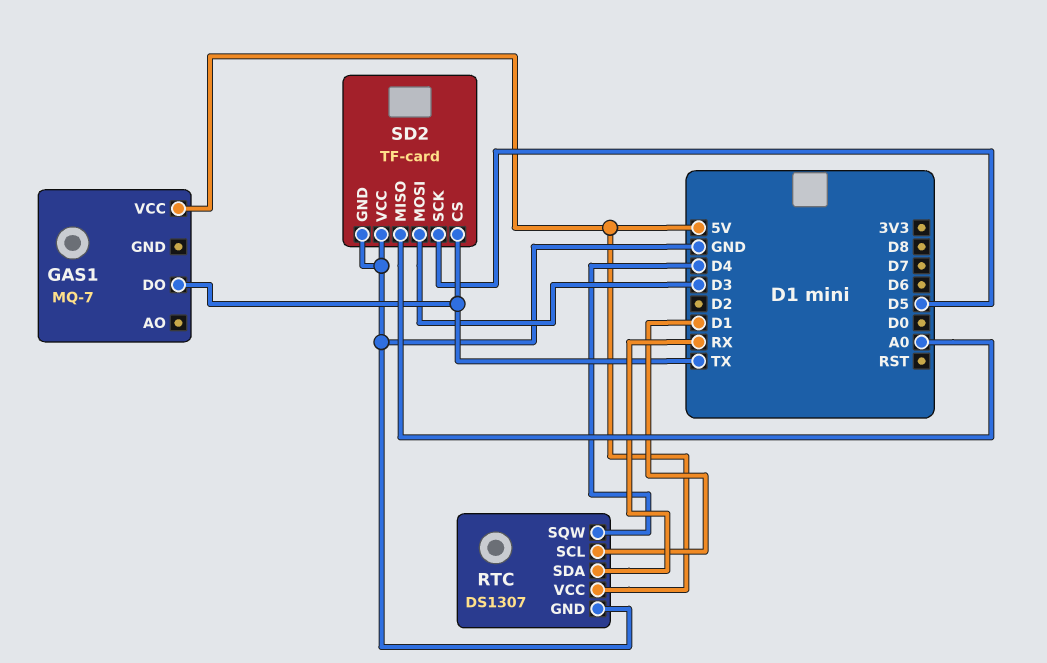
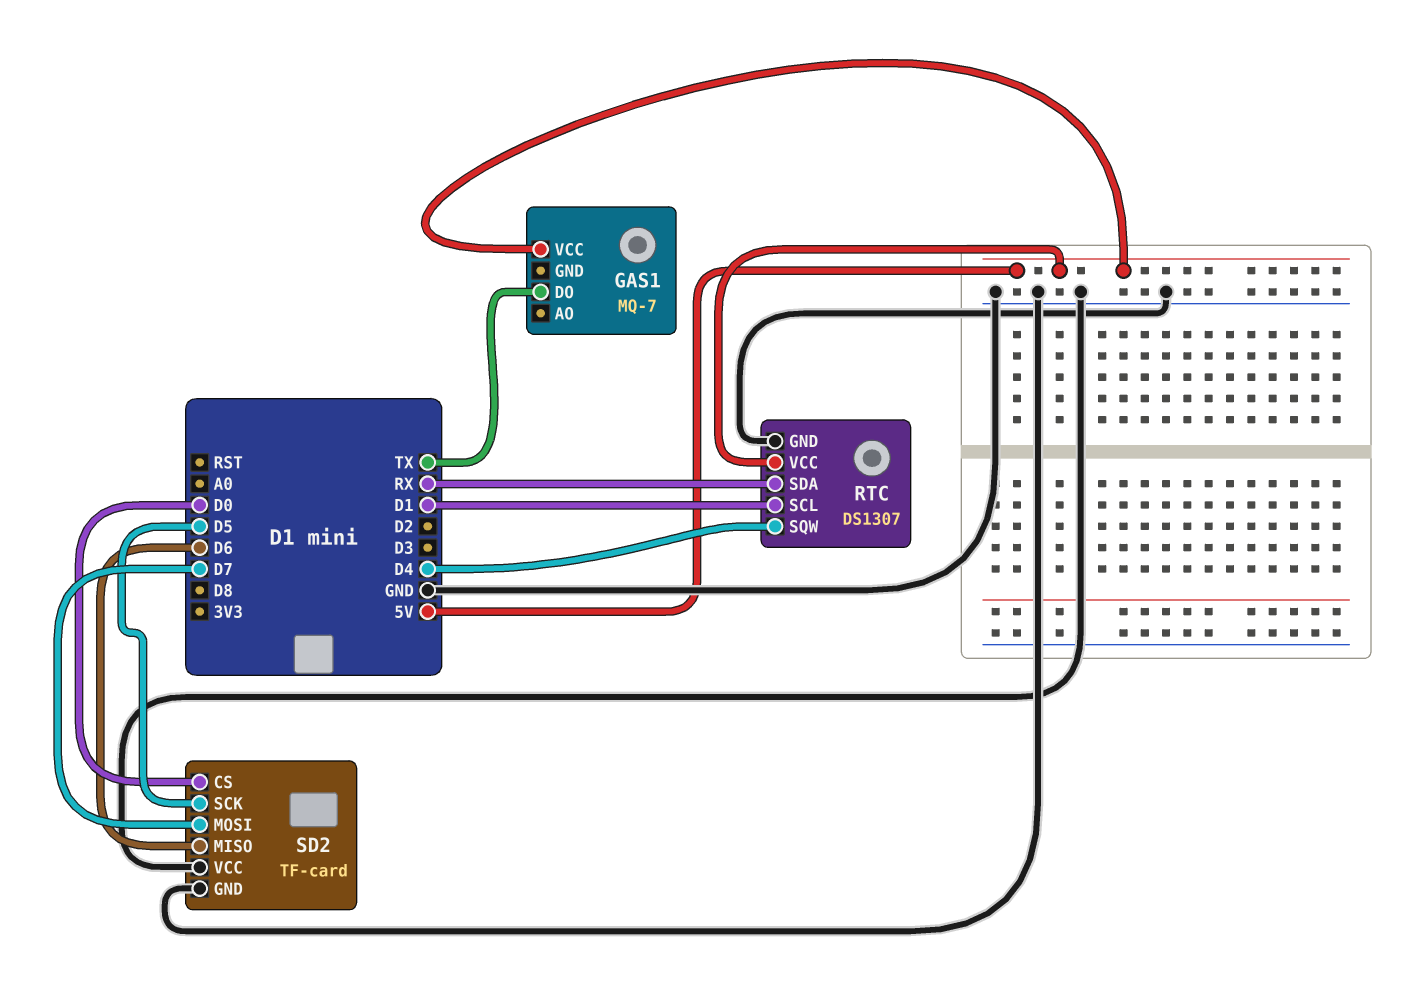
SD2 pin CS: TX -> D0
SD2 pin MISO: A0 -> D6
SD2 pin MOSI: D3 -> D7

